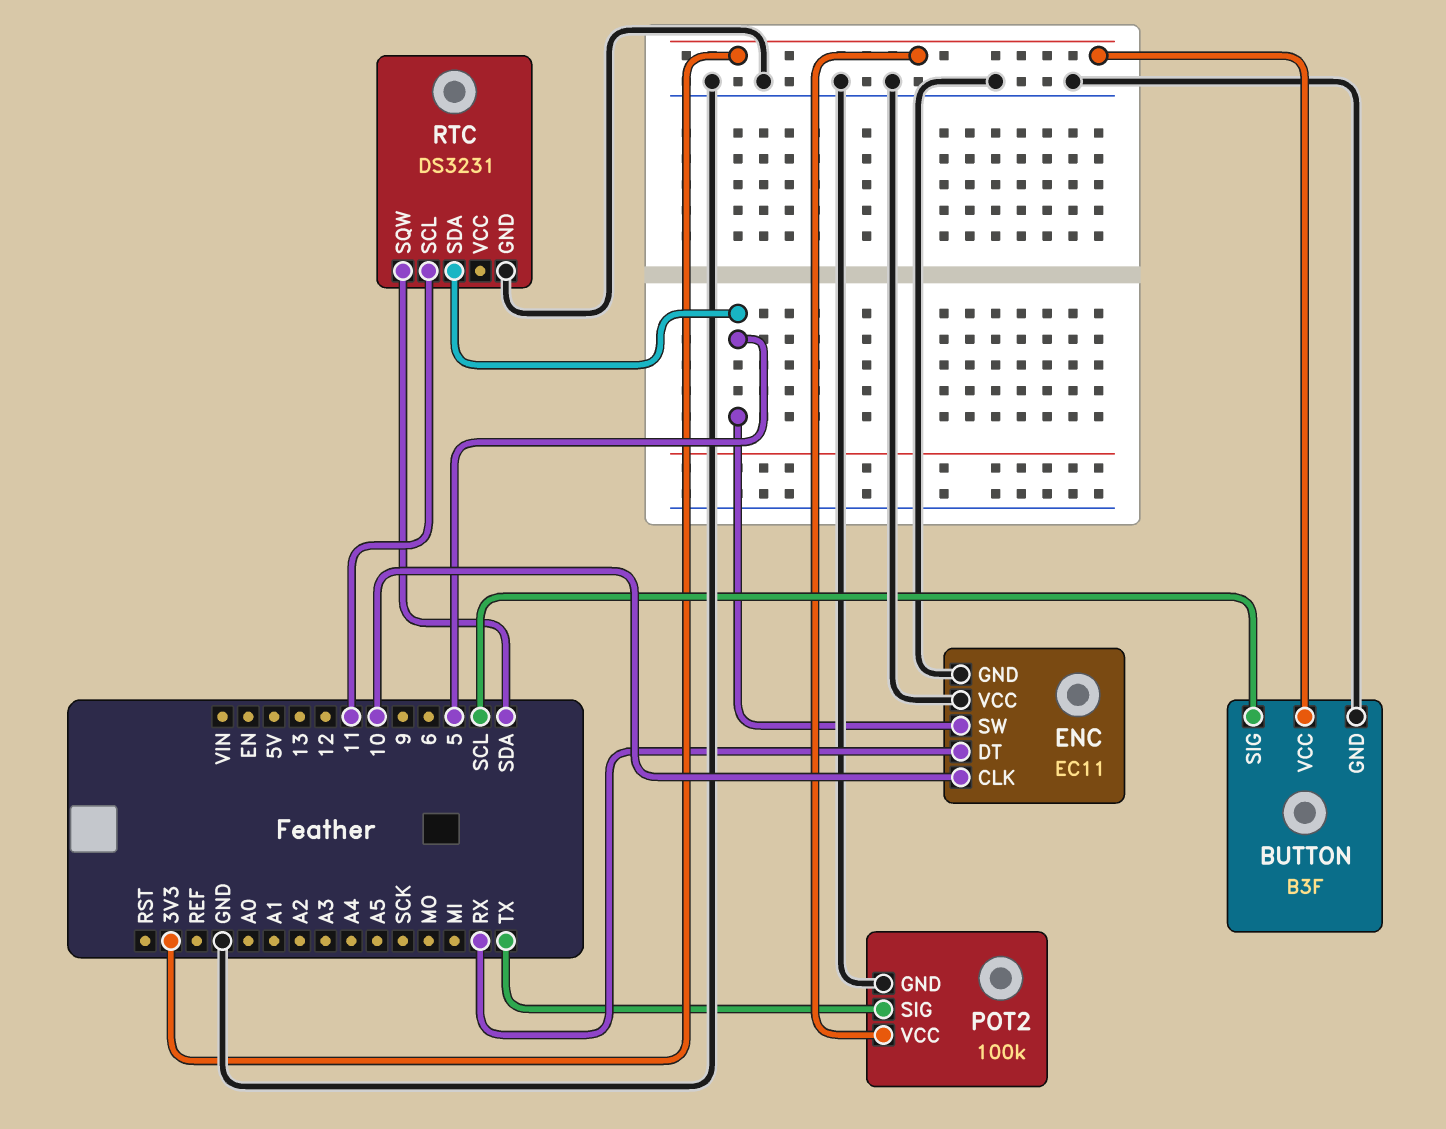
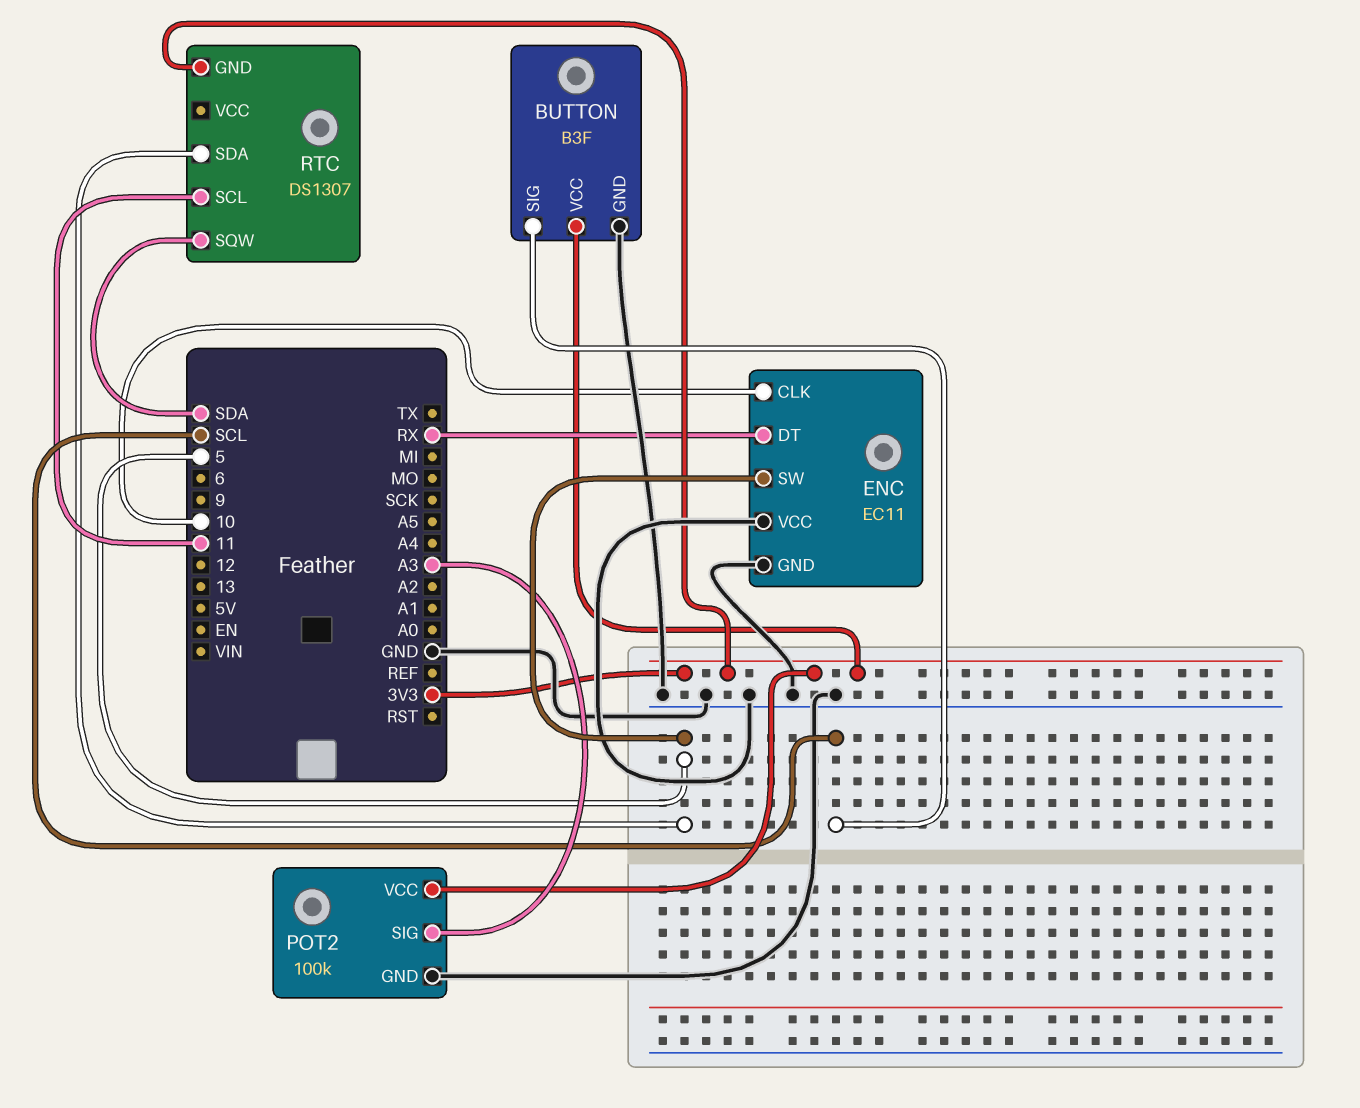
POT2 pin SIG: TX -> A3
RTC: DS3231 -> DS1307
RTC pin GND: GND -> 3V3

